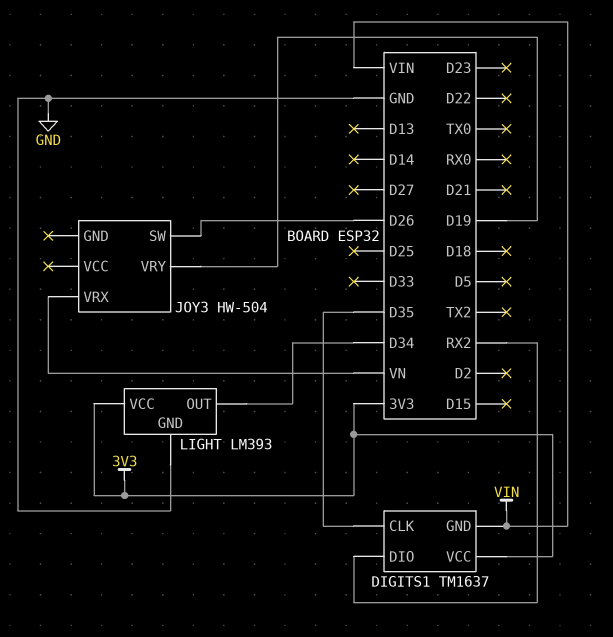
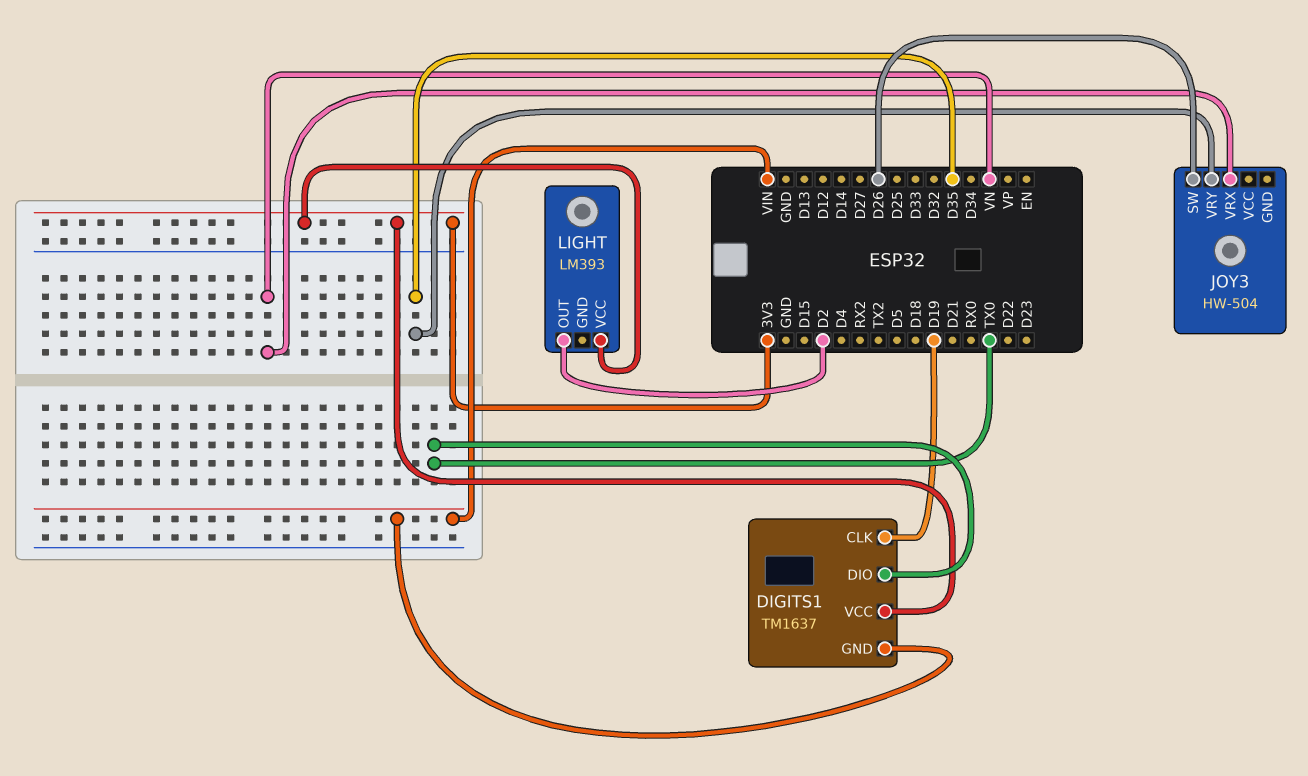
DIGITS1 pin CLK: D35 -> D19
DIGITS1 pin DIO: RX2 -> TX0
JOY3 pin VRY: D19 -> D35
LIGHT pin GND: GND -> none
LIGHT pin OUT: D34 -> D2

